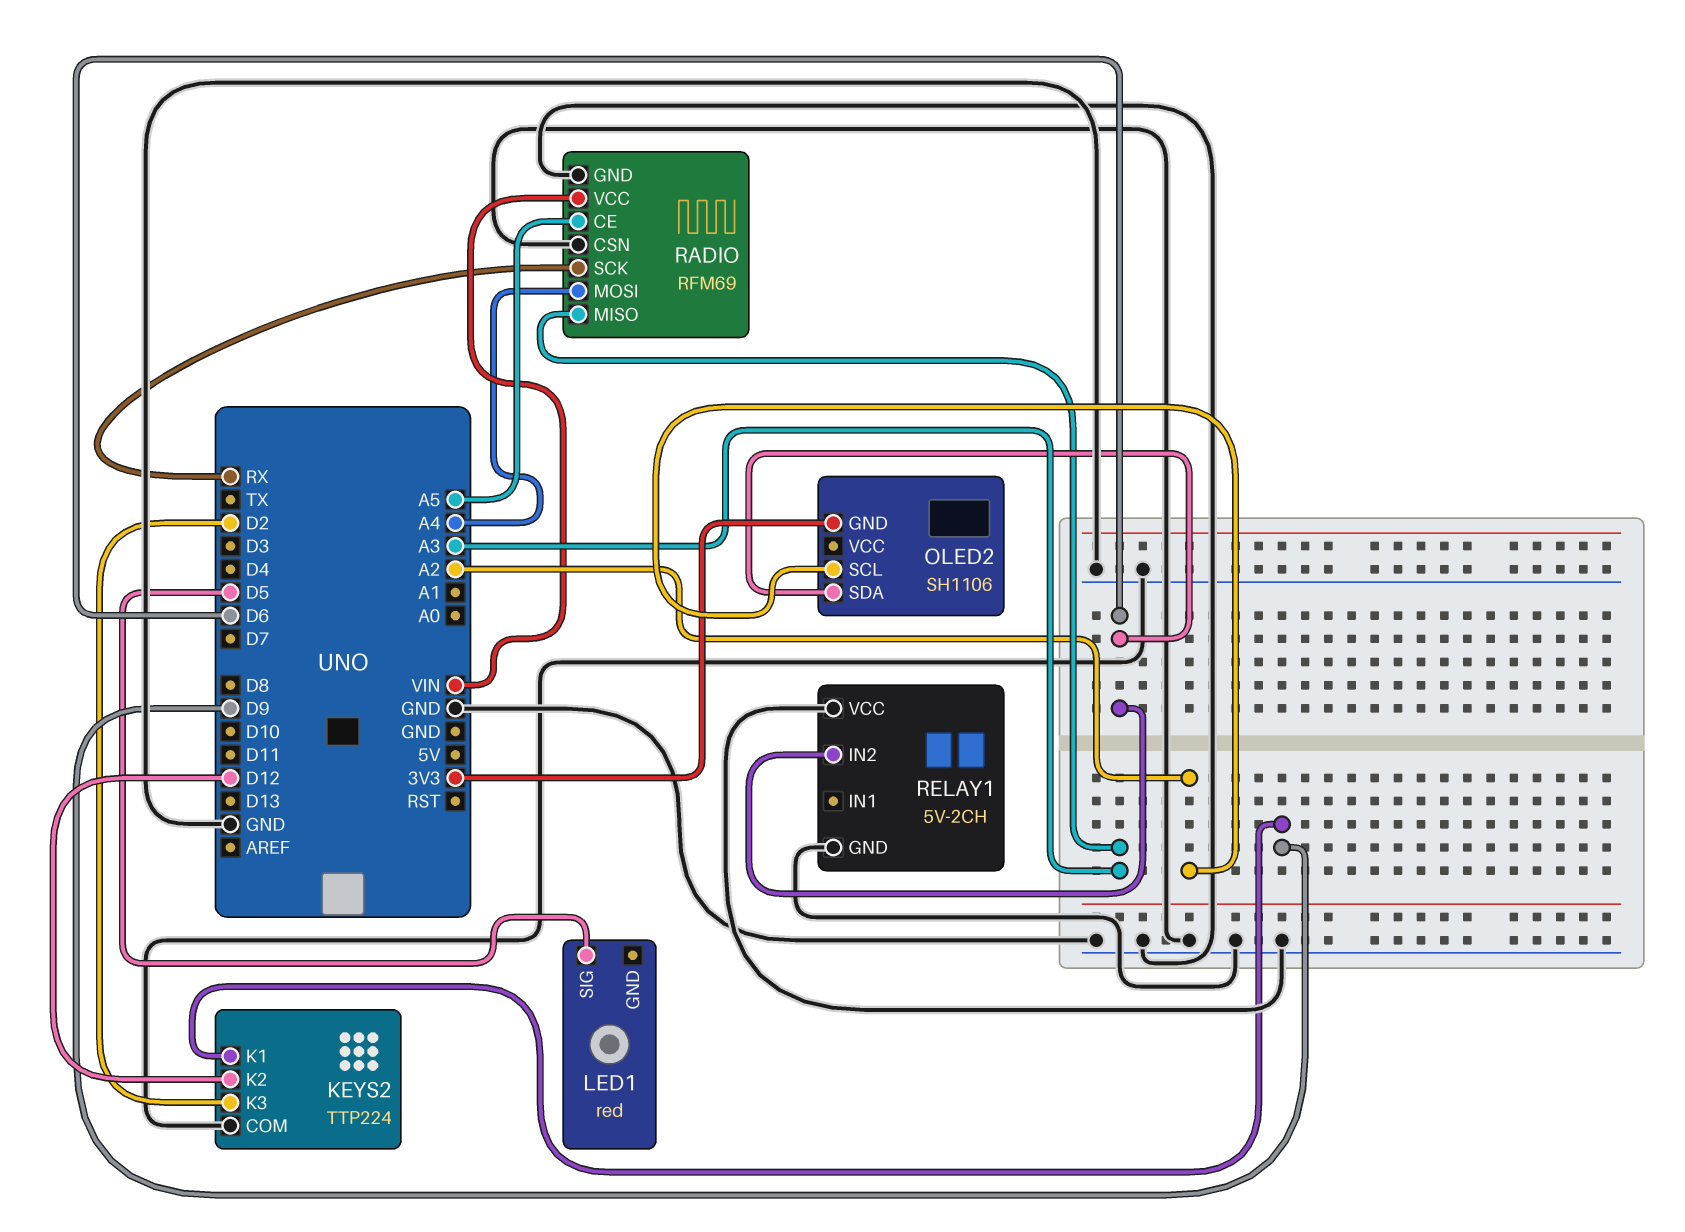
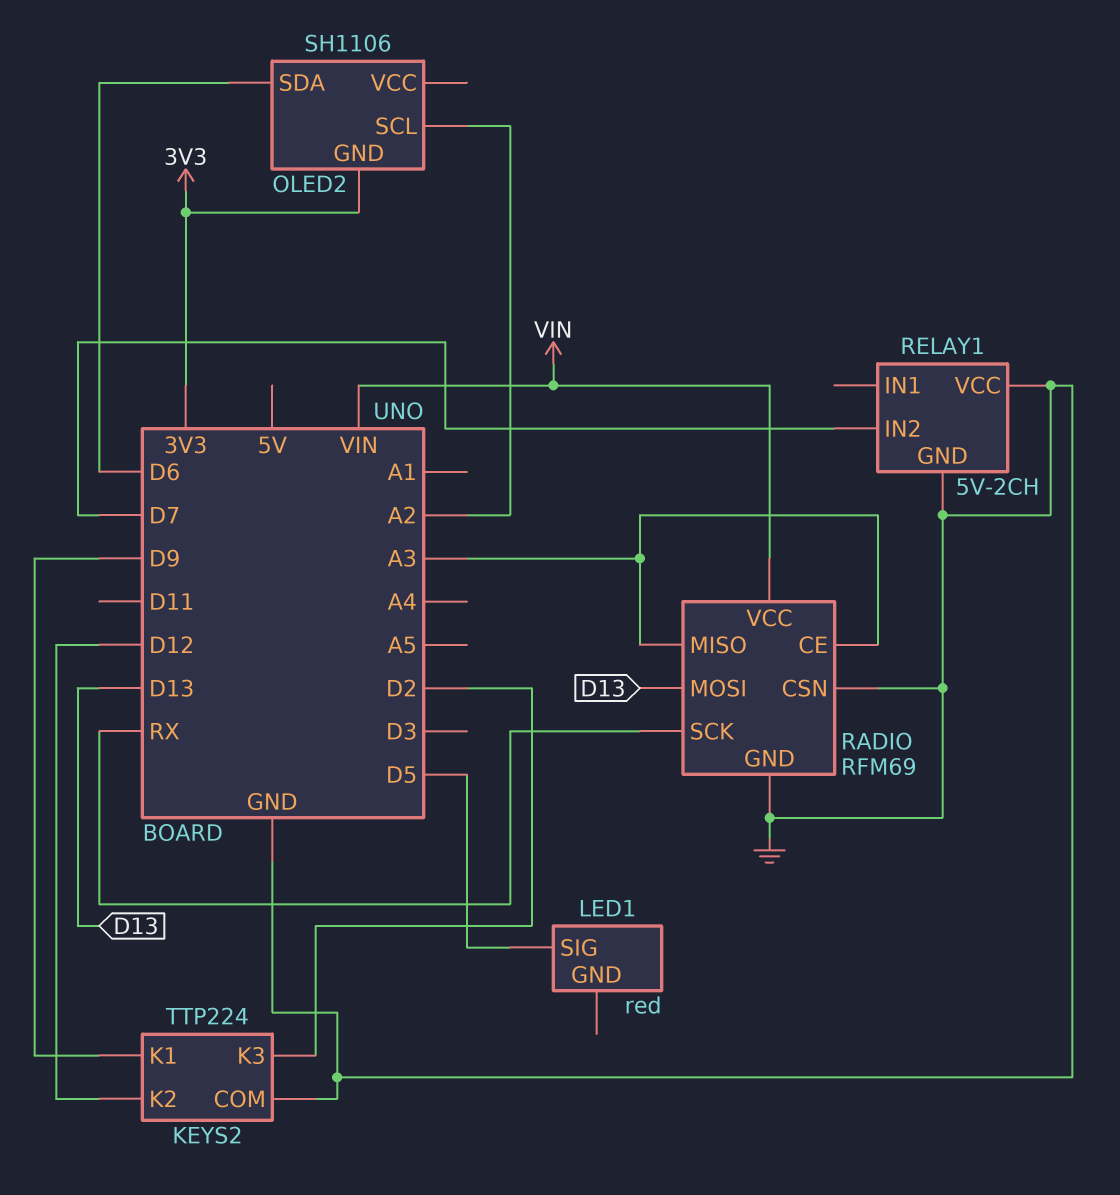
RADIO pin CE: A5 -> A3
RADIO pin MOSI: A4 -> D13
RELAY1 pin IN2: D6 -> D7

